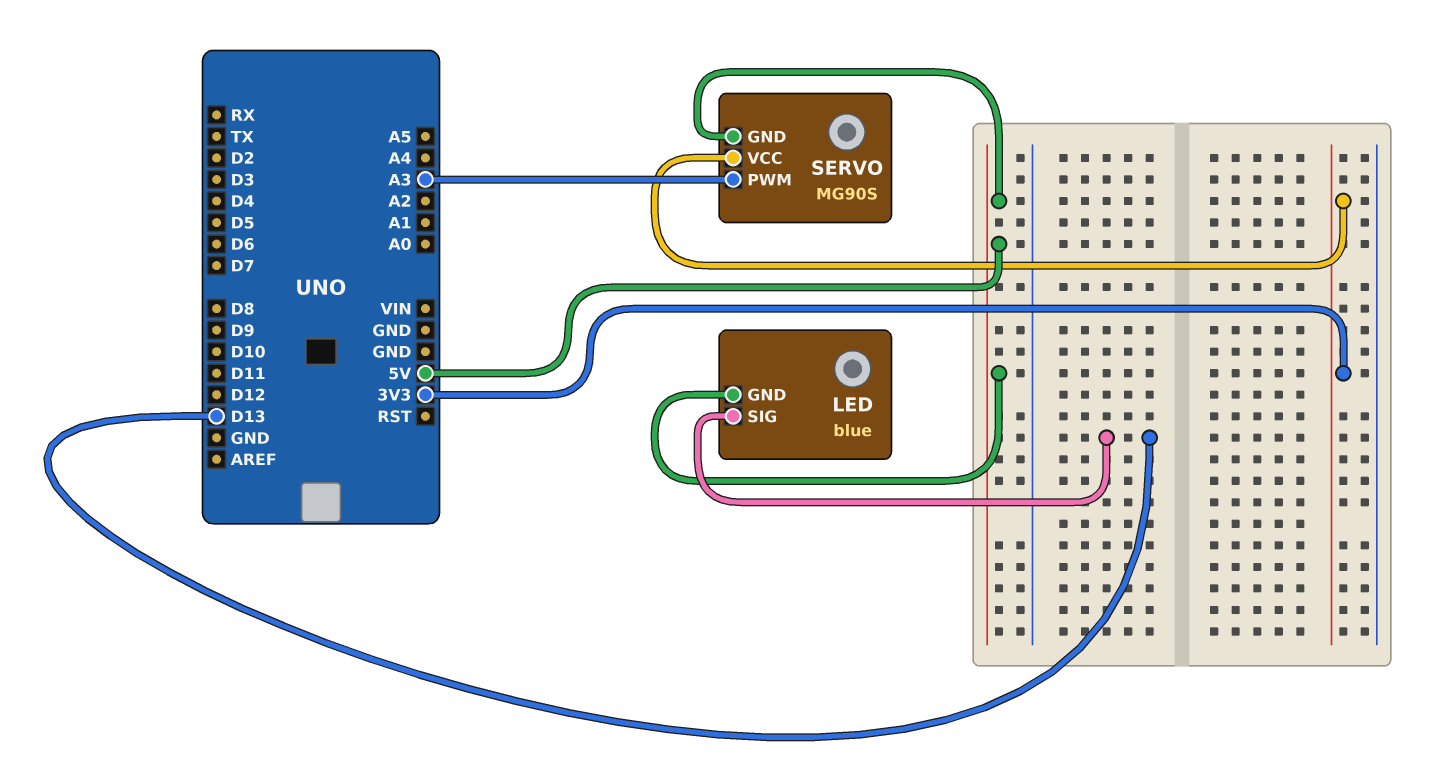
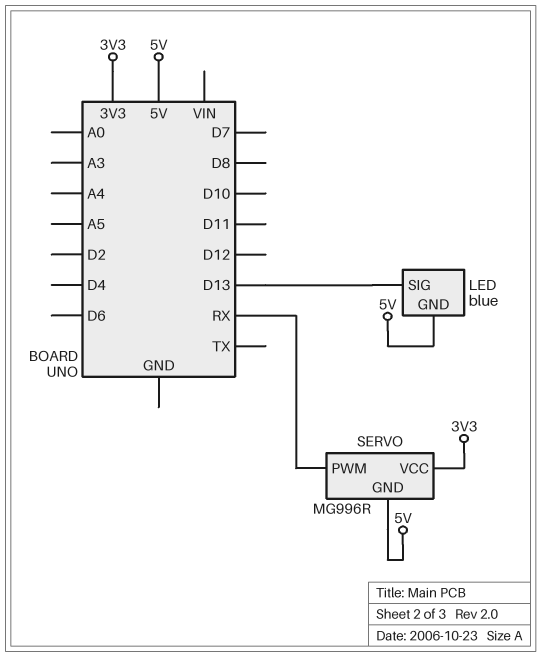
SERVO: MG90S -> MG996R
SERVO pin PWM: A3 -> RX

